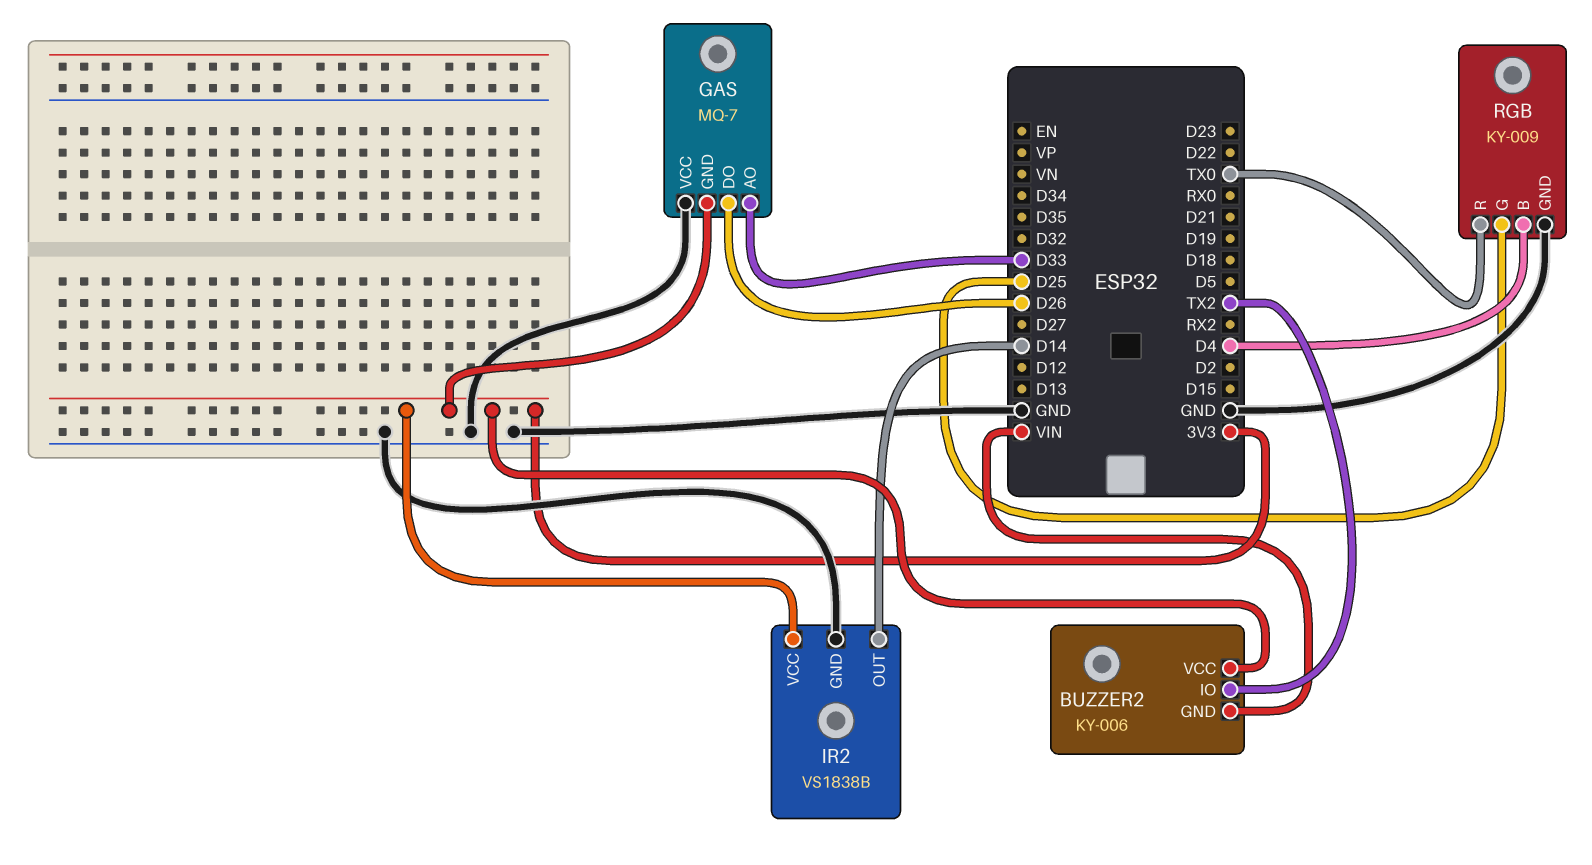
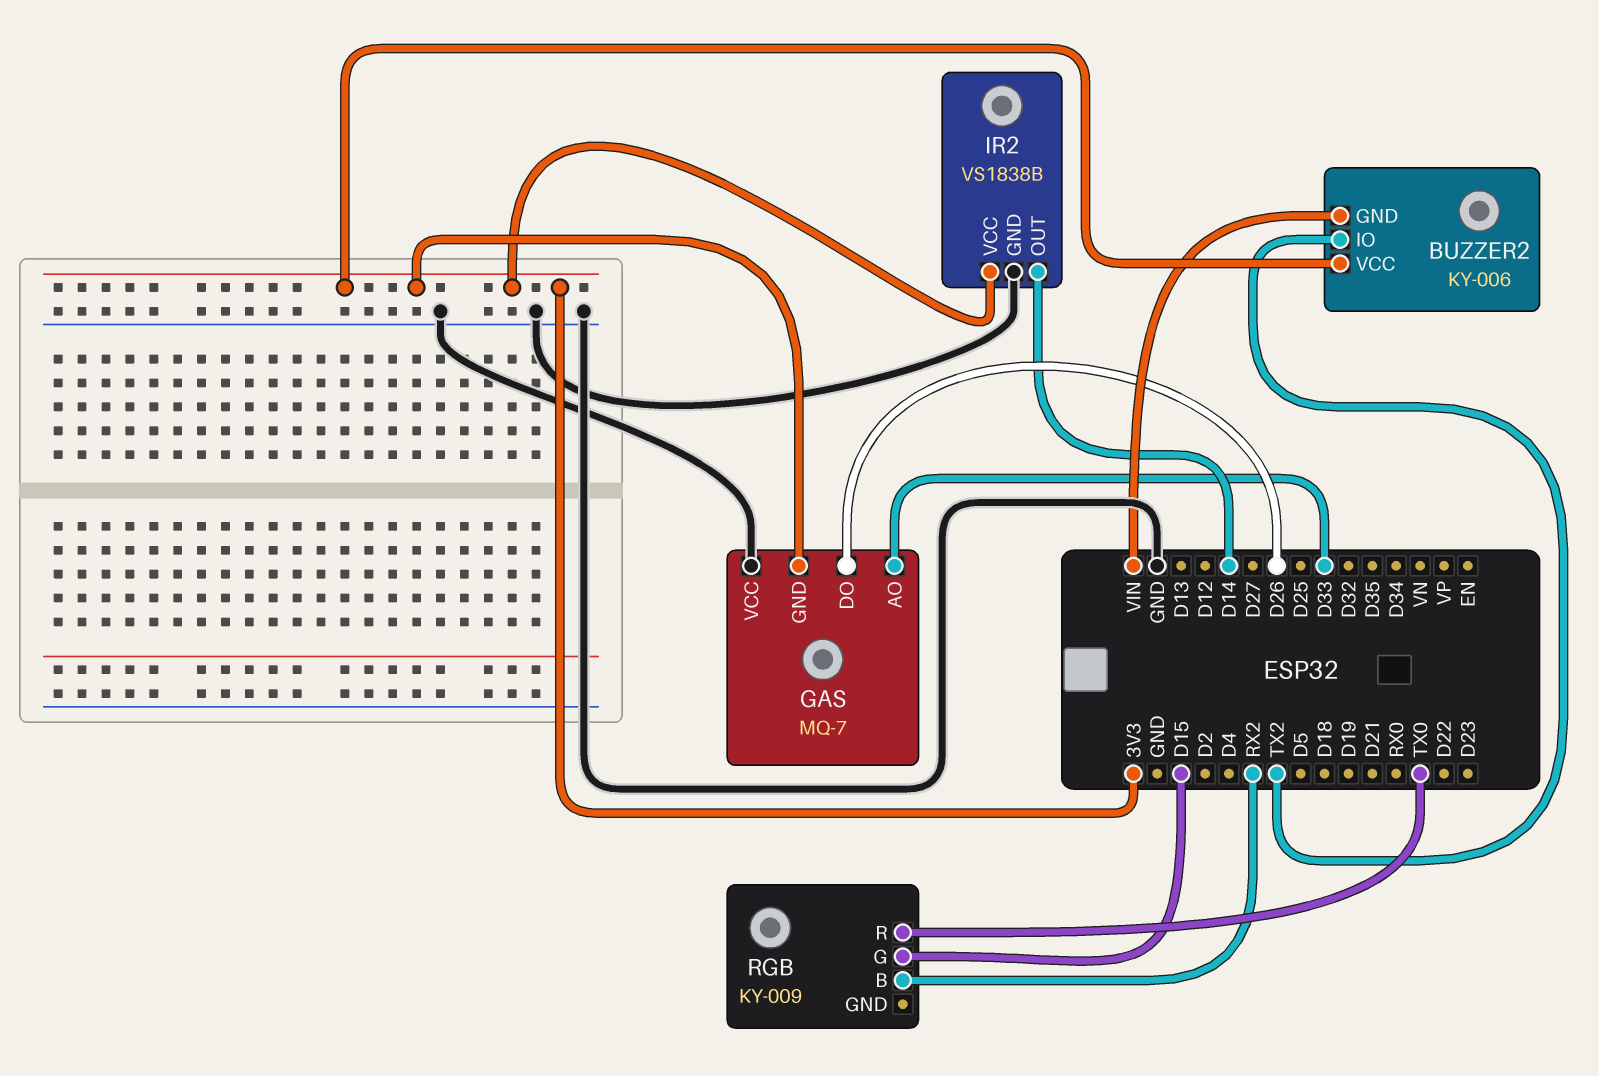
RGB pin B: D4 -> RX2
RGB pin G: D25 -> D15
RGB pin GND: GND -> none

